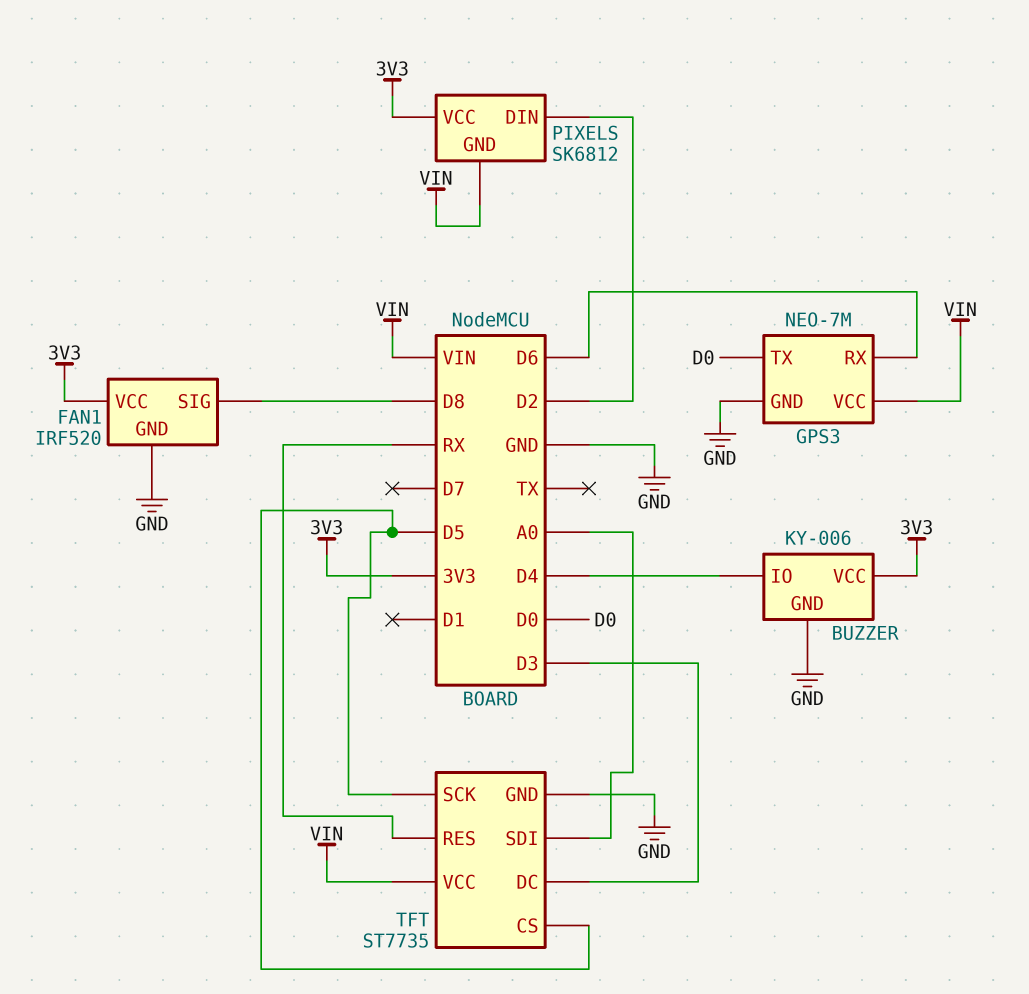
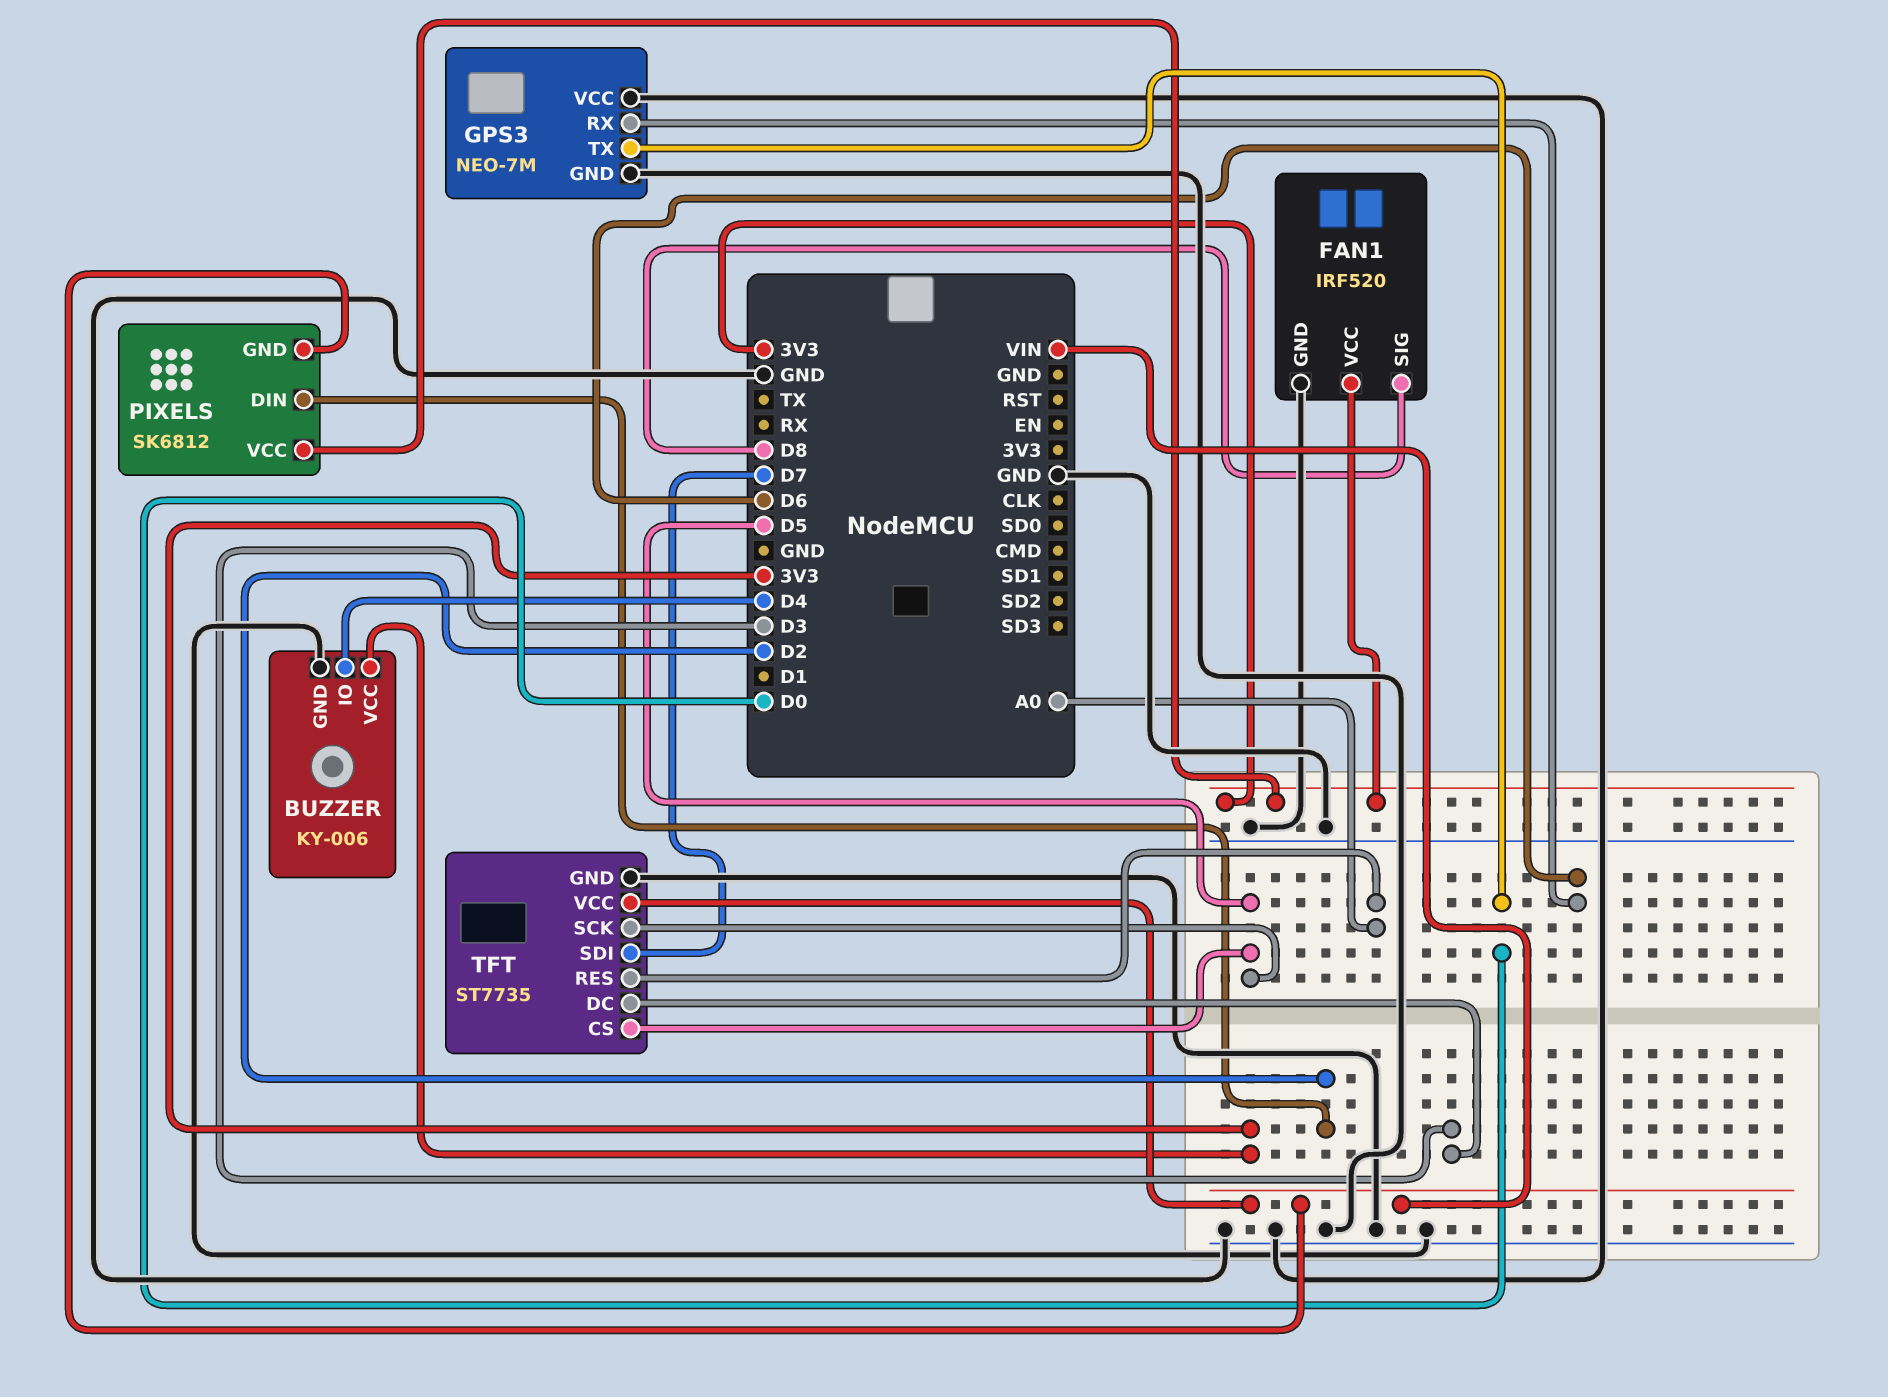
GPS3 pin VCC: VIN -> GND
TFT pin RES: RX -> A0
TFT pin SDI: A0 -> D7

